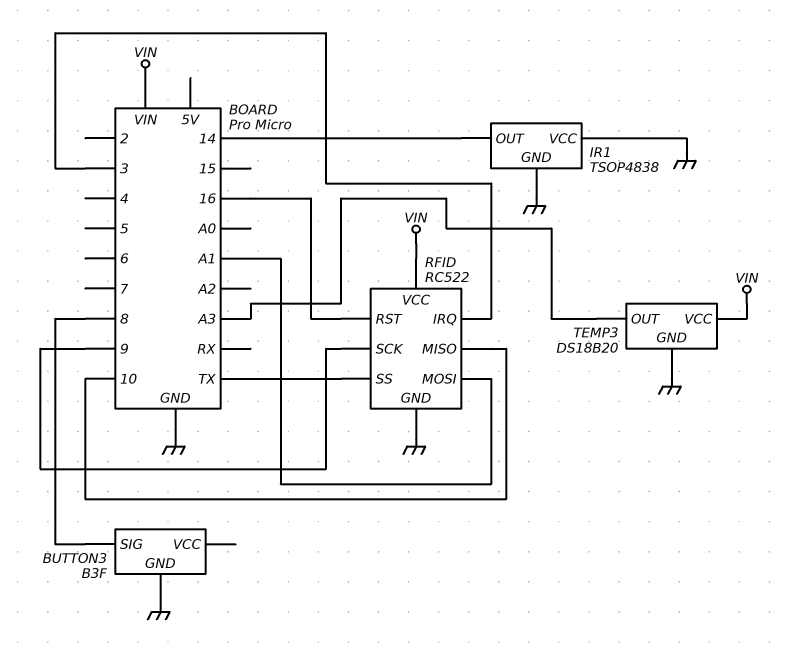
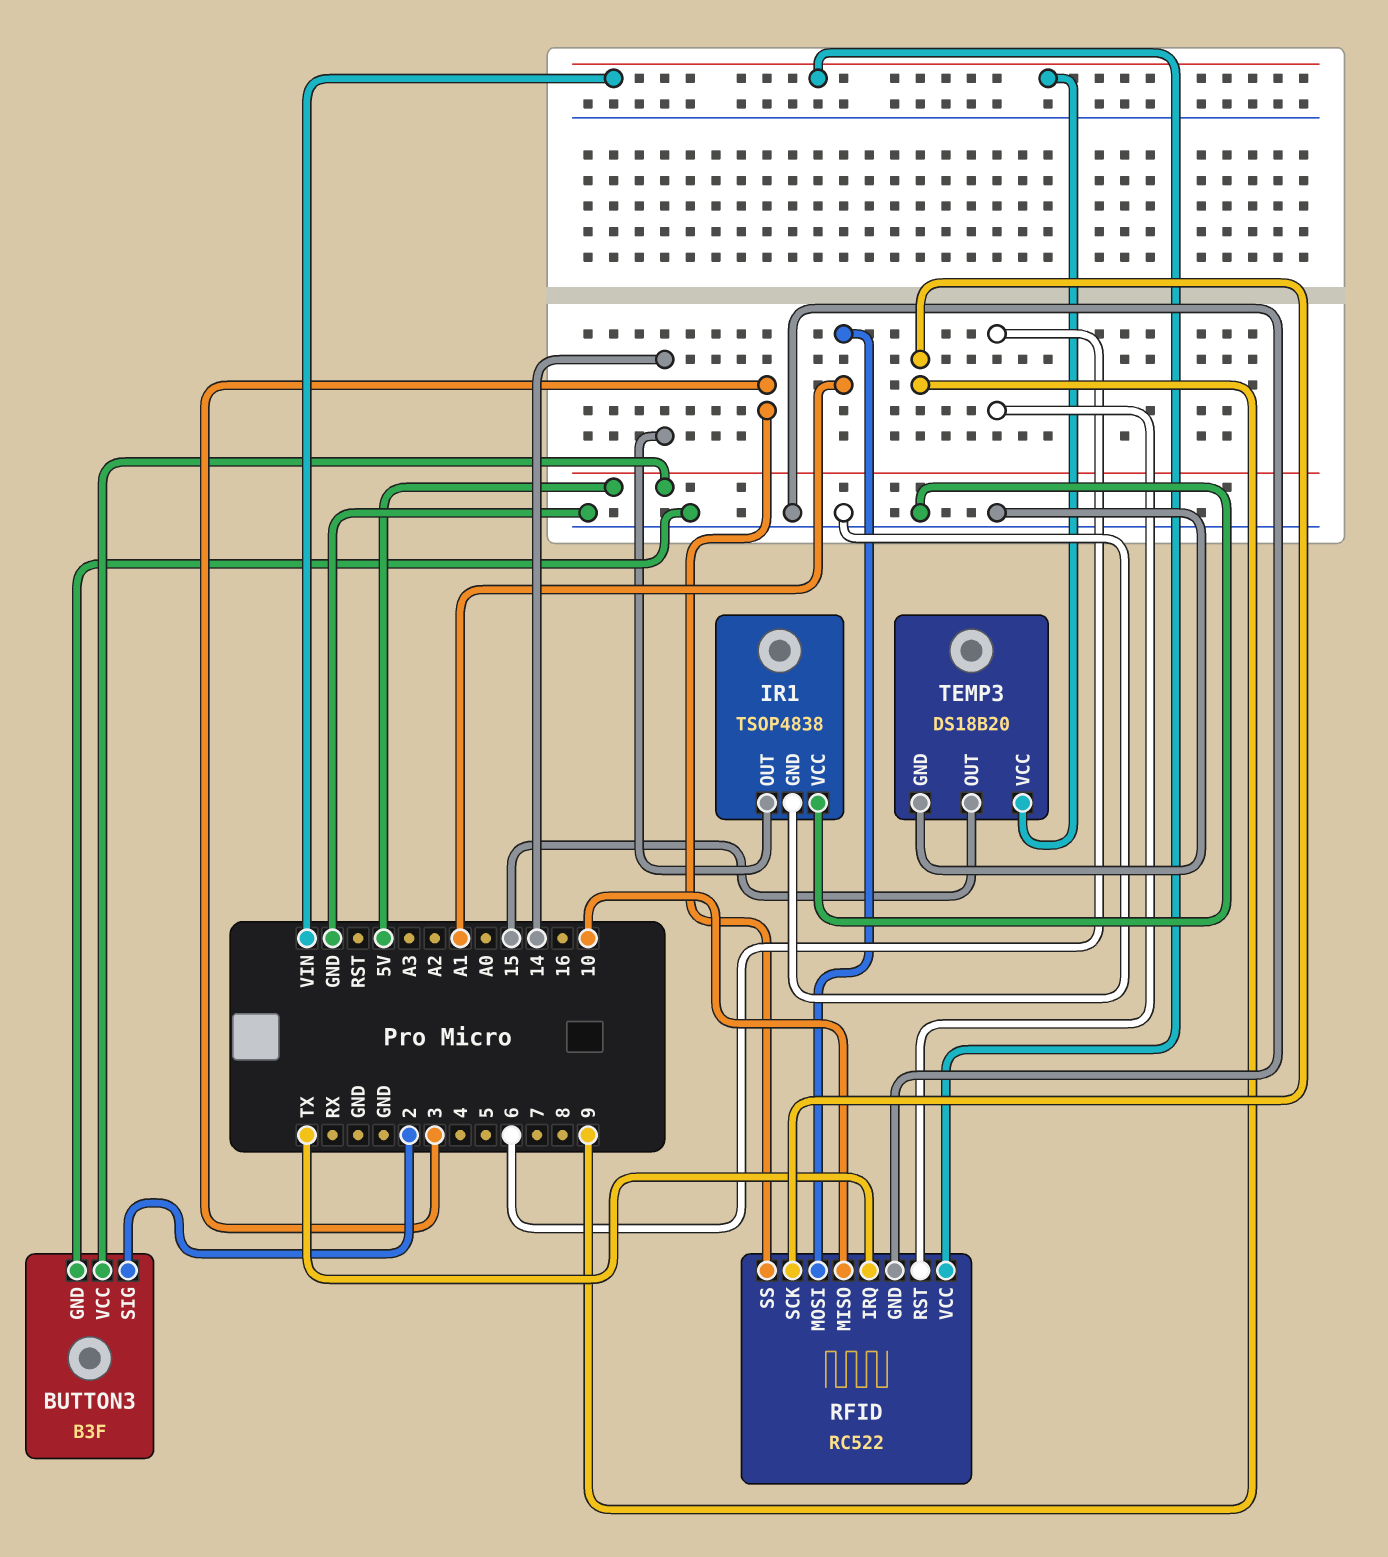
BUTTON3 pin SIG: 8 -> 2
BUTTON3 pin VCC: none -> 5V
RFID pin IRQ: 3 -> TX
RFID pin RST: 16 -> 6
RFID pin SS: TX -> 3
TEMP3 pin OUT: A3 -> 15

